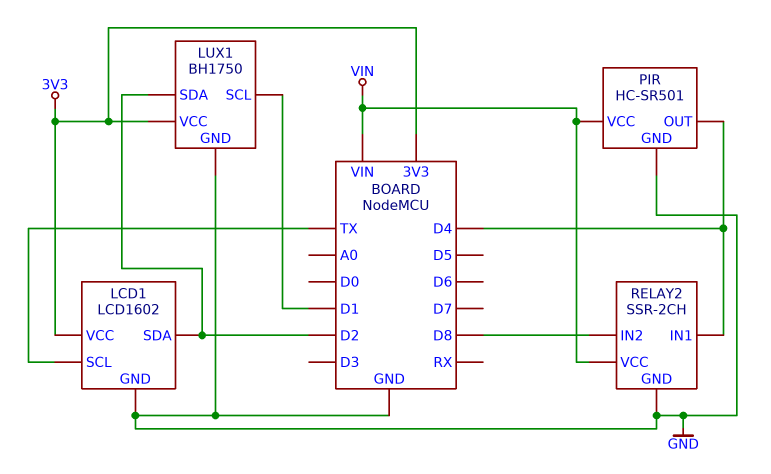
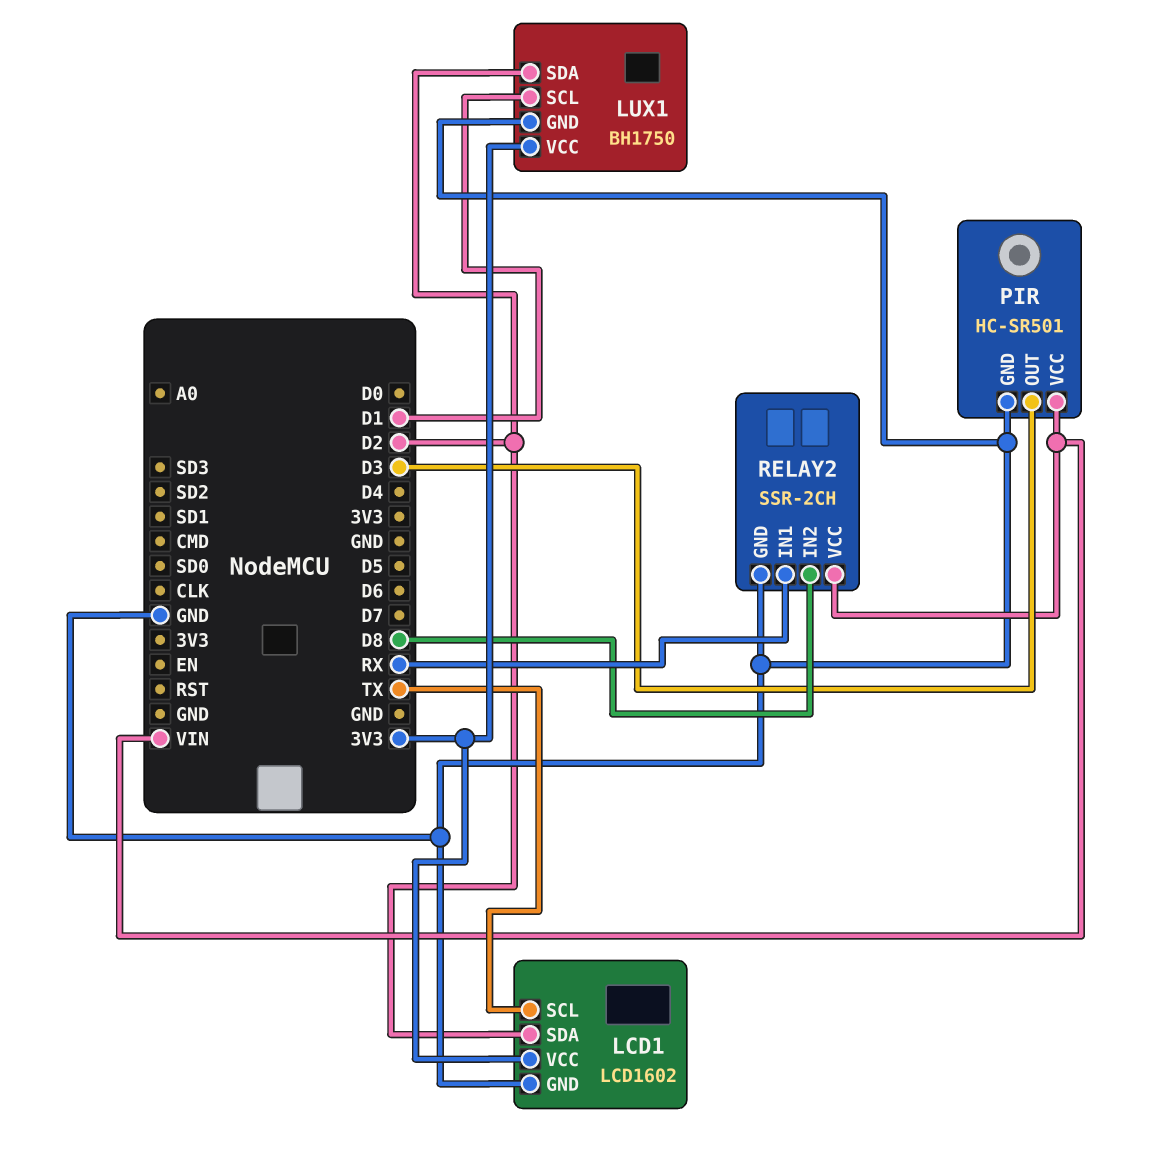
PIR pin OUT: D4 -> D3
RELAY2 pin IN1: D4 -> RX

